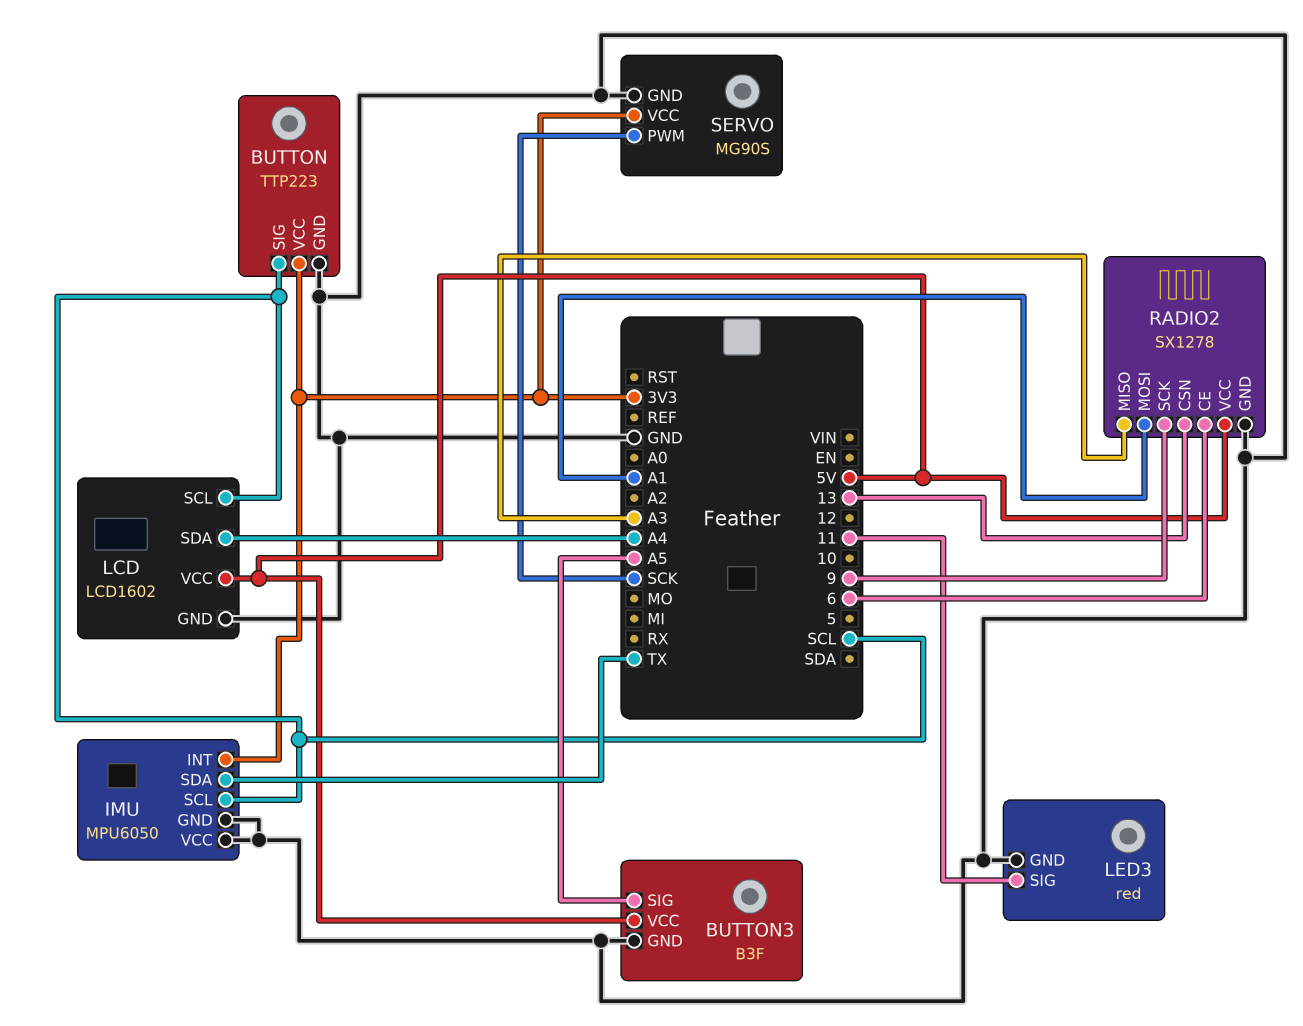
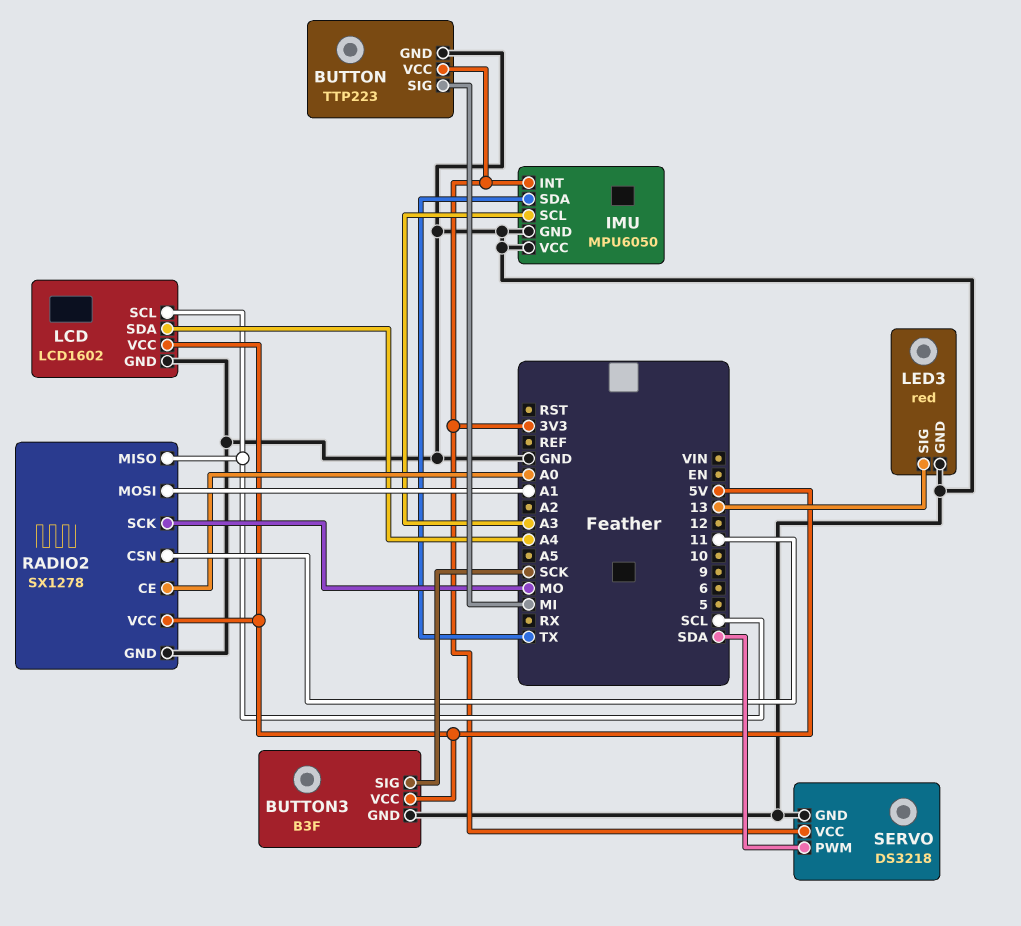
BUTTON pin SIG: SCL -> MI
BUTTON3 pin SIG: A5 -> SCK
IMU pin SCL: SCL -> A3
LED3 pin SIG: 11 -> 13
RADIO2 pin CE: 6 -> A0
RADIO2 pin CSN: 13 -> 11
RADIO2 pin MISO: A3 -> SCL
RADIO2 pin SCK: 9 -> MO
SERVO: MG90S -> DS3218
SERVO pin PWM: SCK -> SDA

